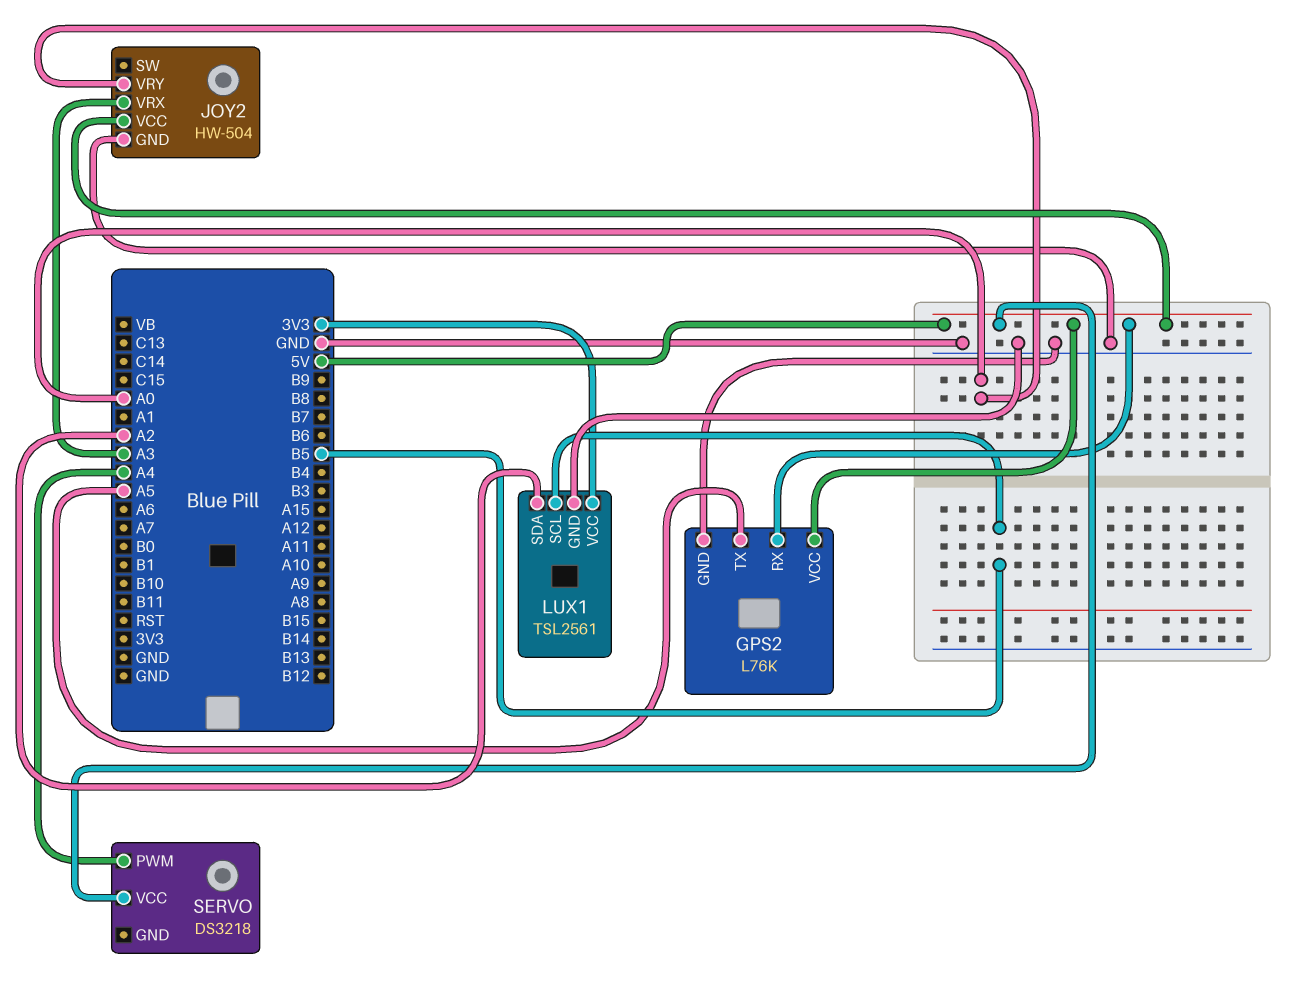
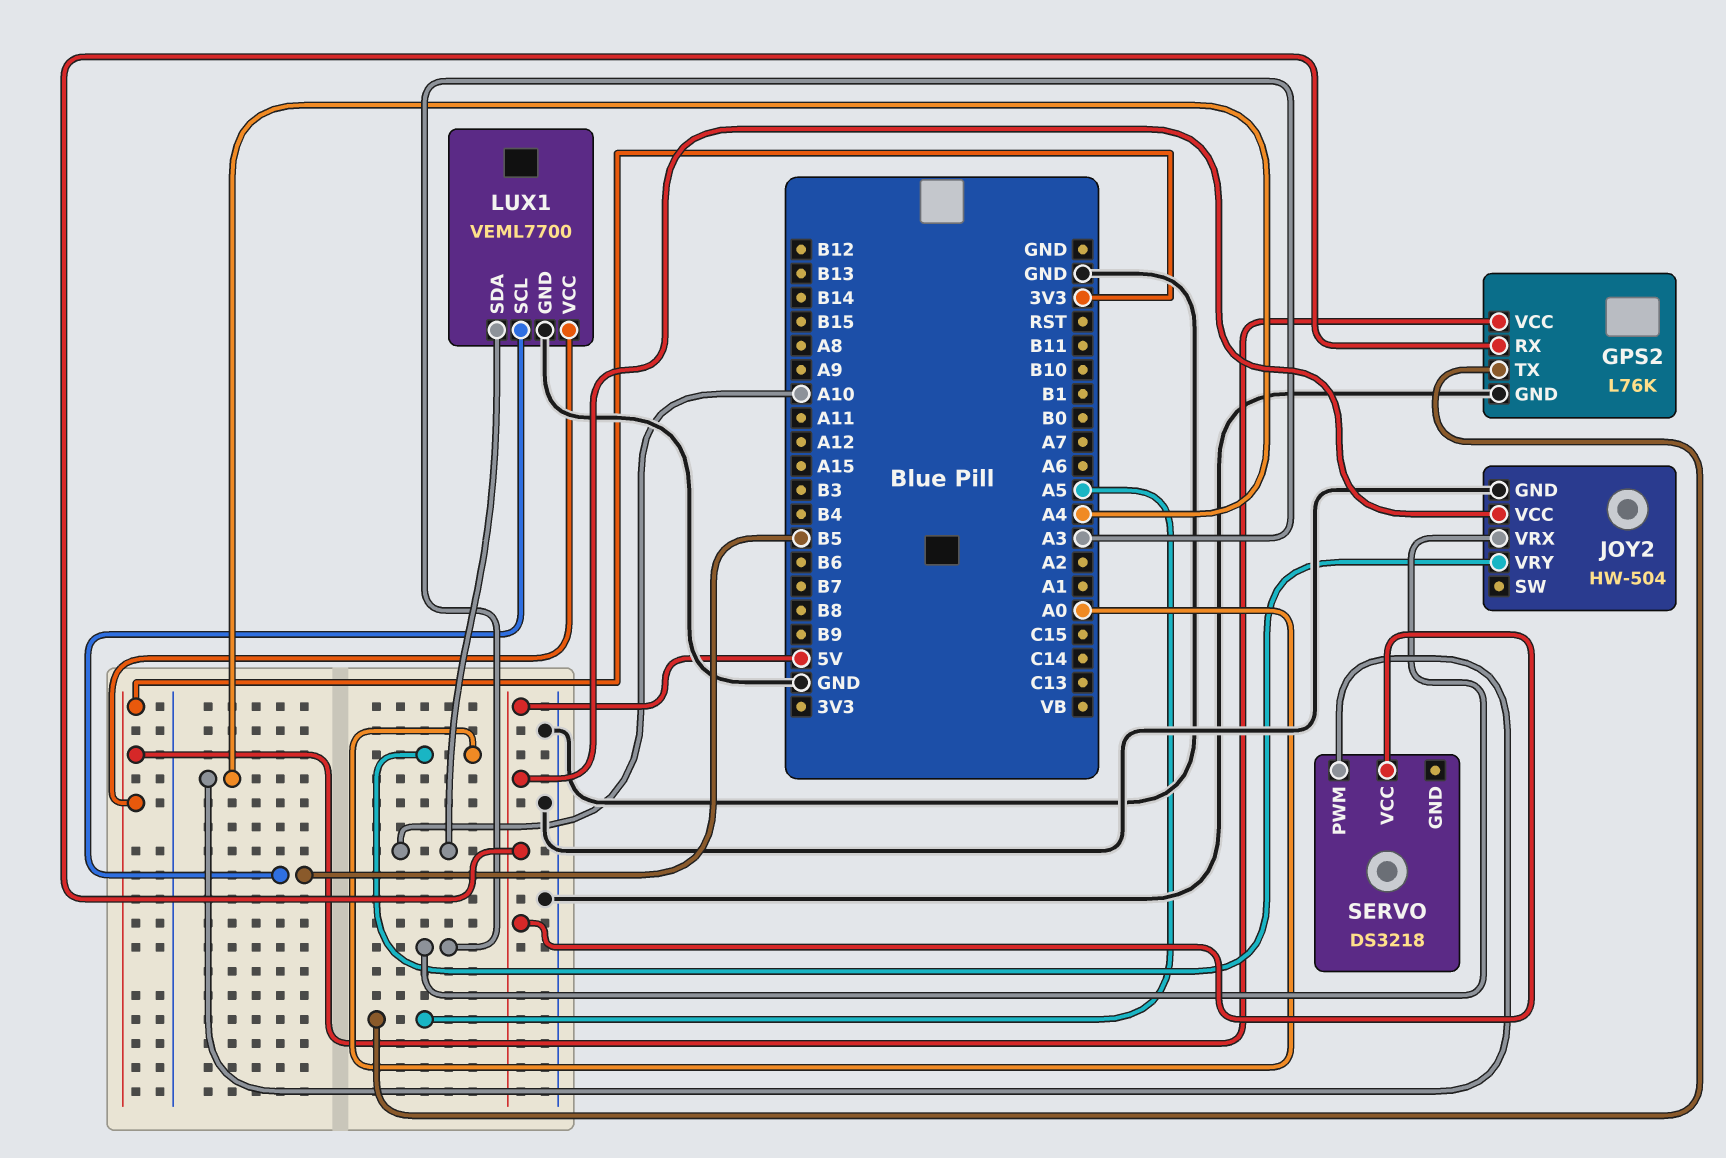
GPS2 pin VCC: 5V -> 3V3
LUX1: TSL2561 -> VEML7700
LUX1 pin SDA: A2 -> A10

